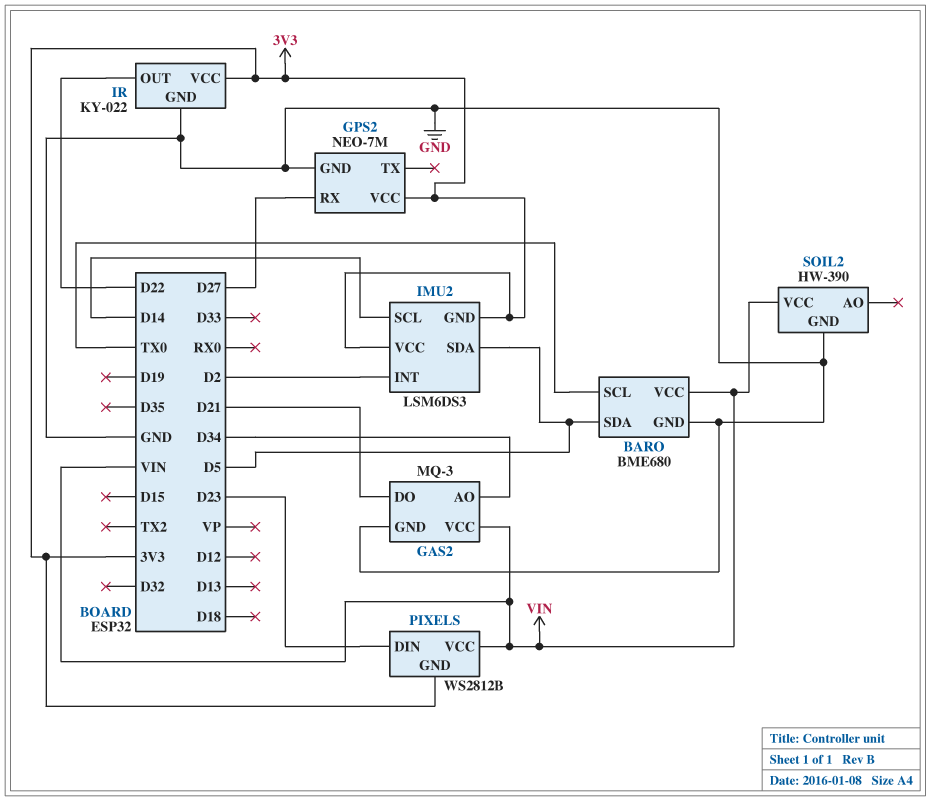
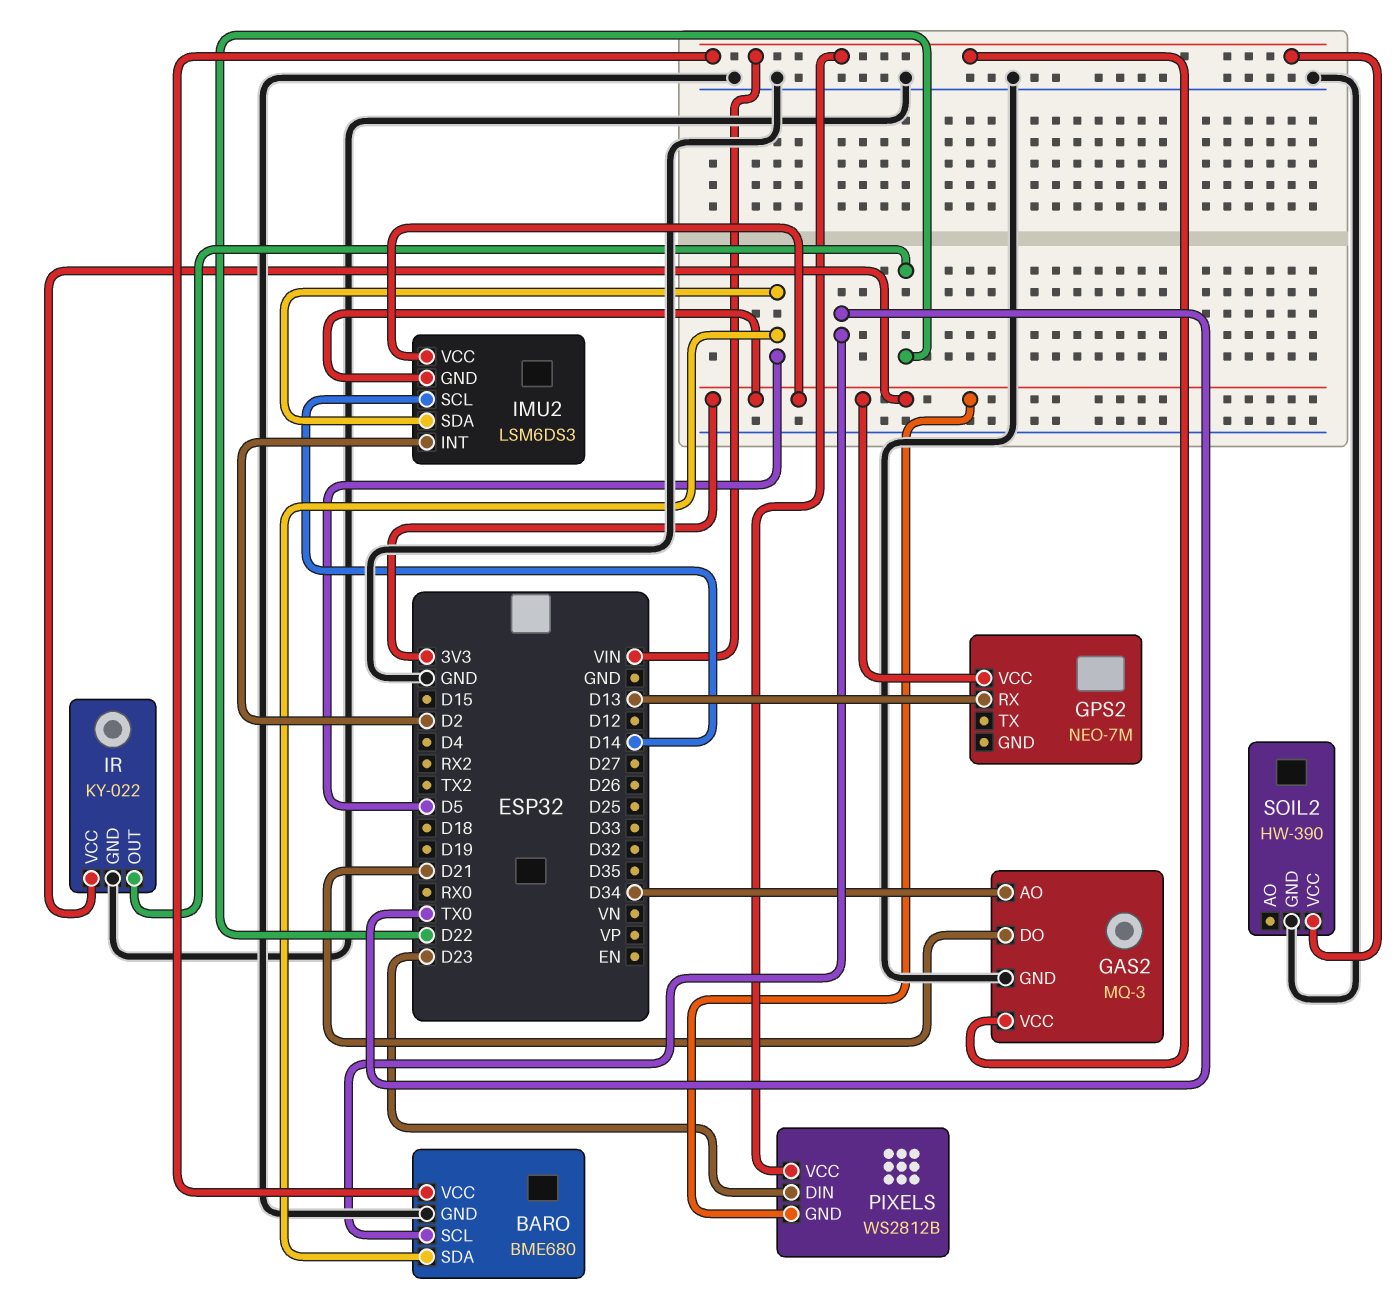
GPS2 pin GND: GND -> none
GPS2 pin RX: D27 -> D13

